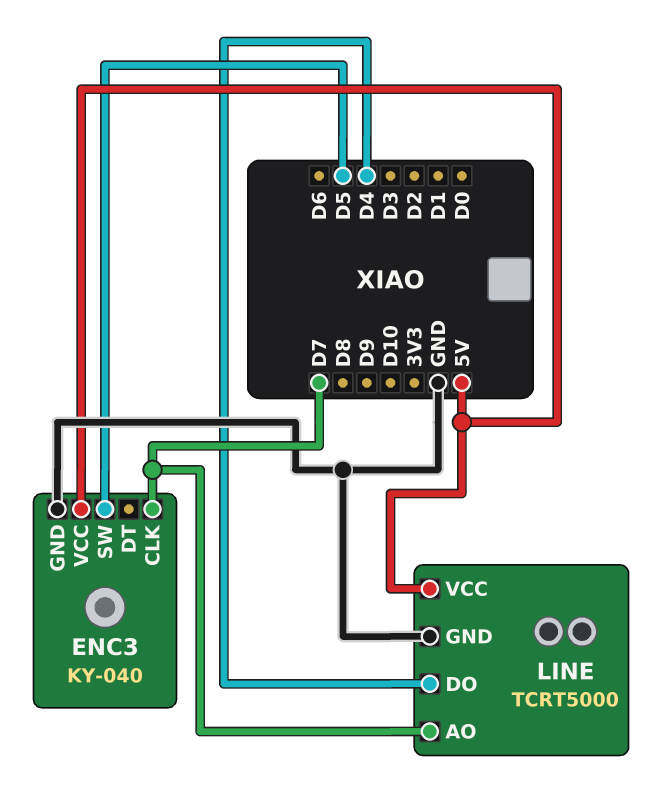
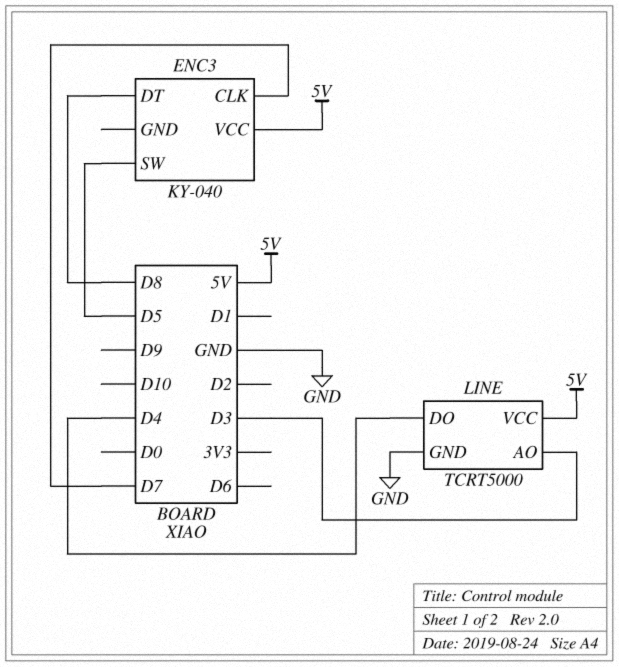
ENC3 pin DT: none -> D8
ENC3 pin GND: GND -> none
LINE pin AO: D7 -> D3

